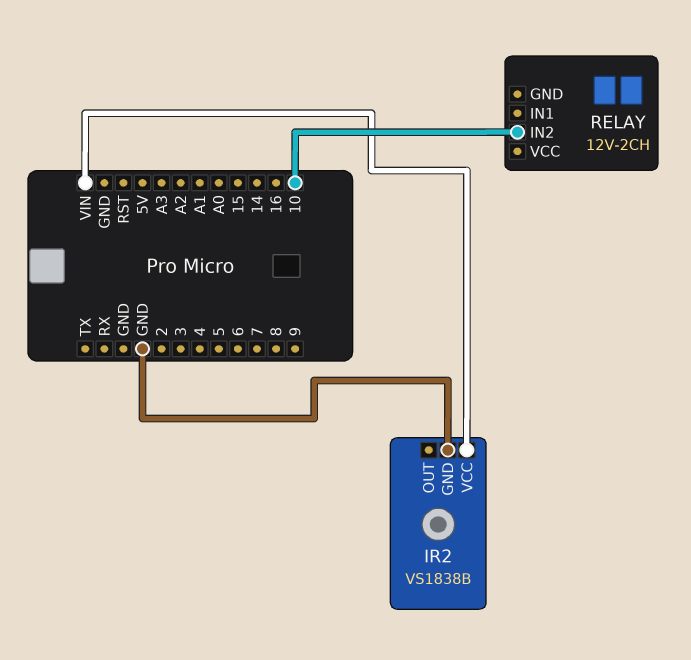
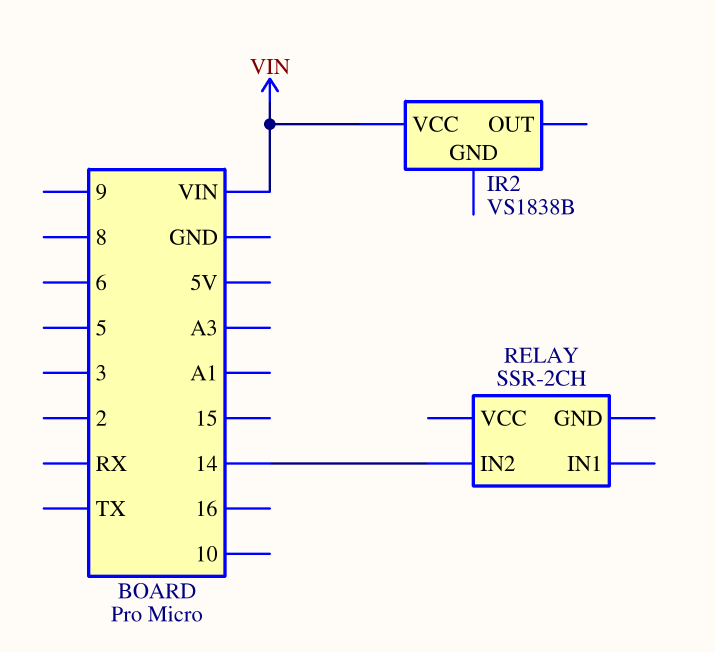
IR2 pin GND: GND -> none
RELAY: 12V-2CH -> SSR-2CH
RELAY pin IN2: 10 -> 14

